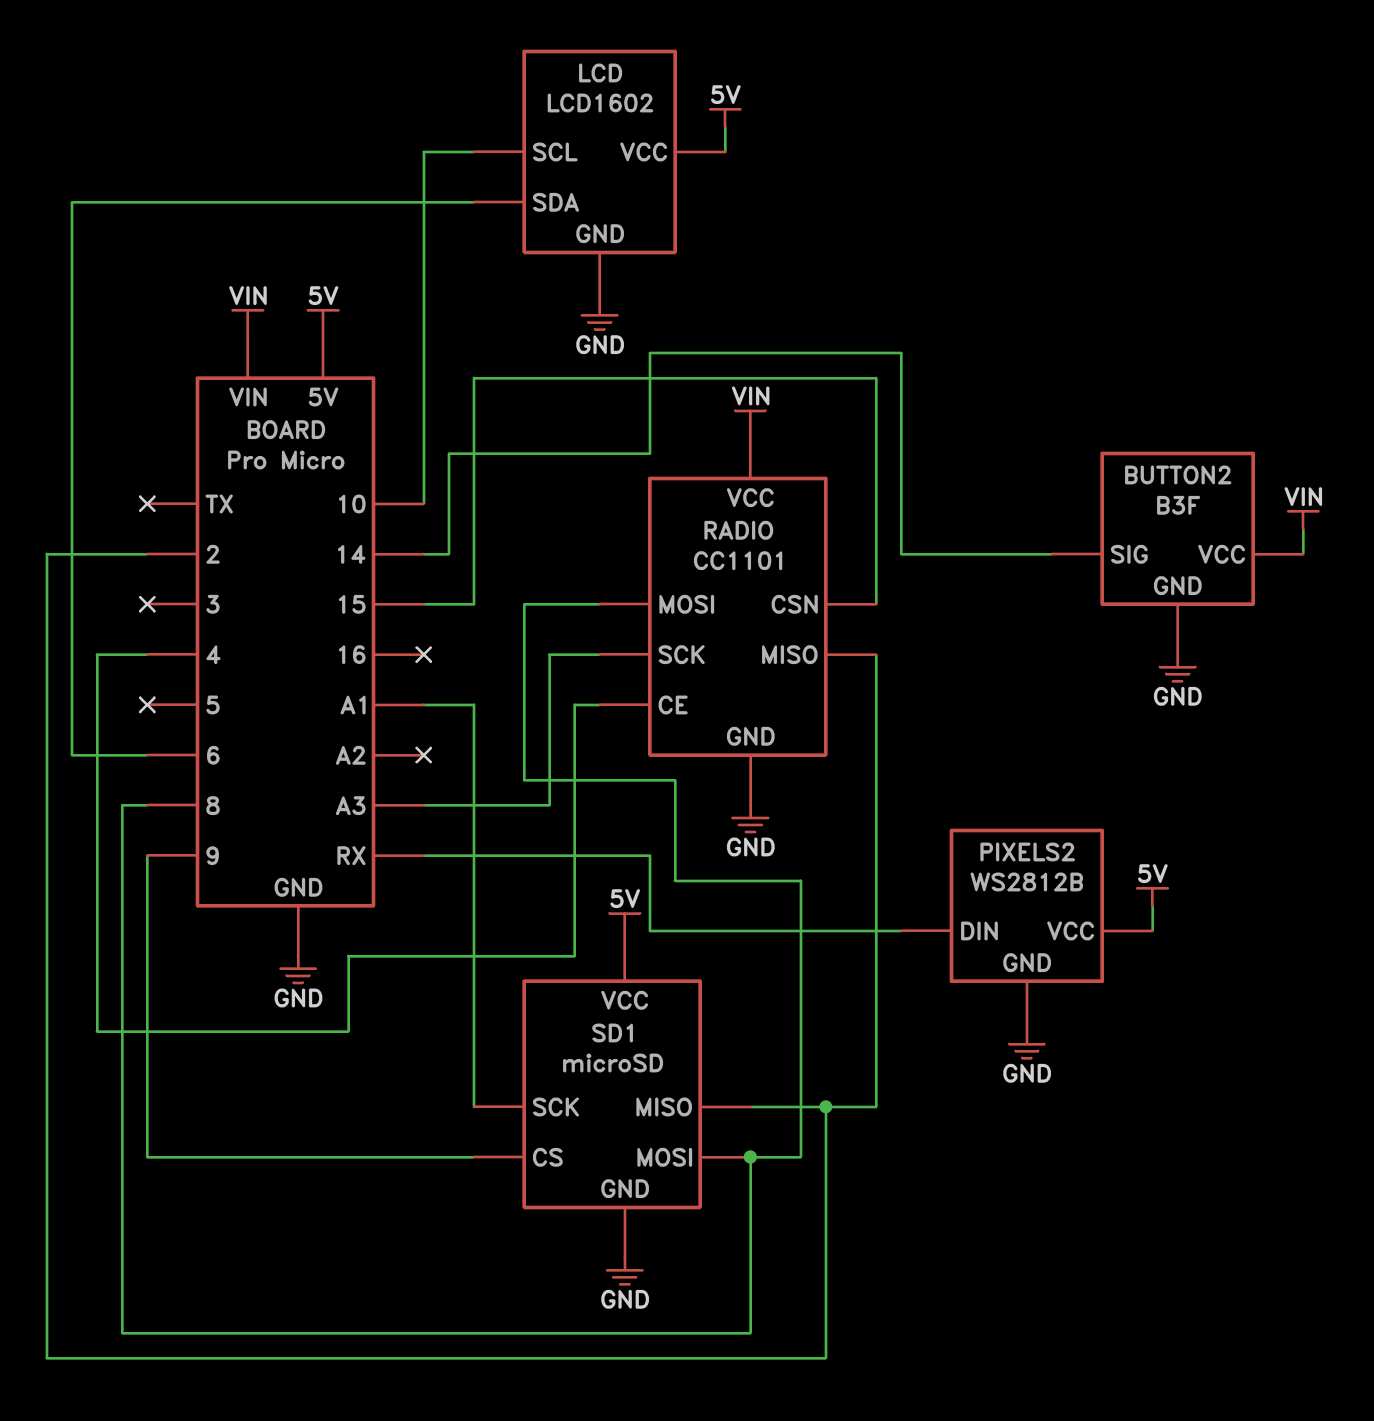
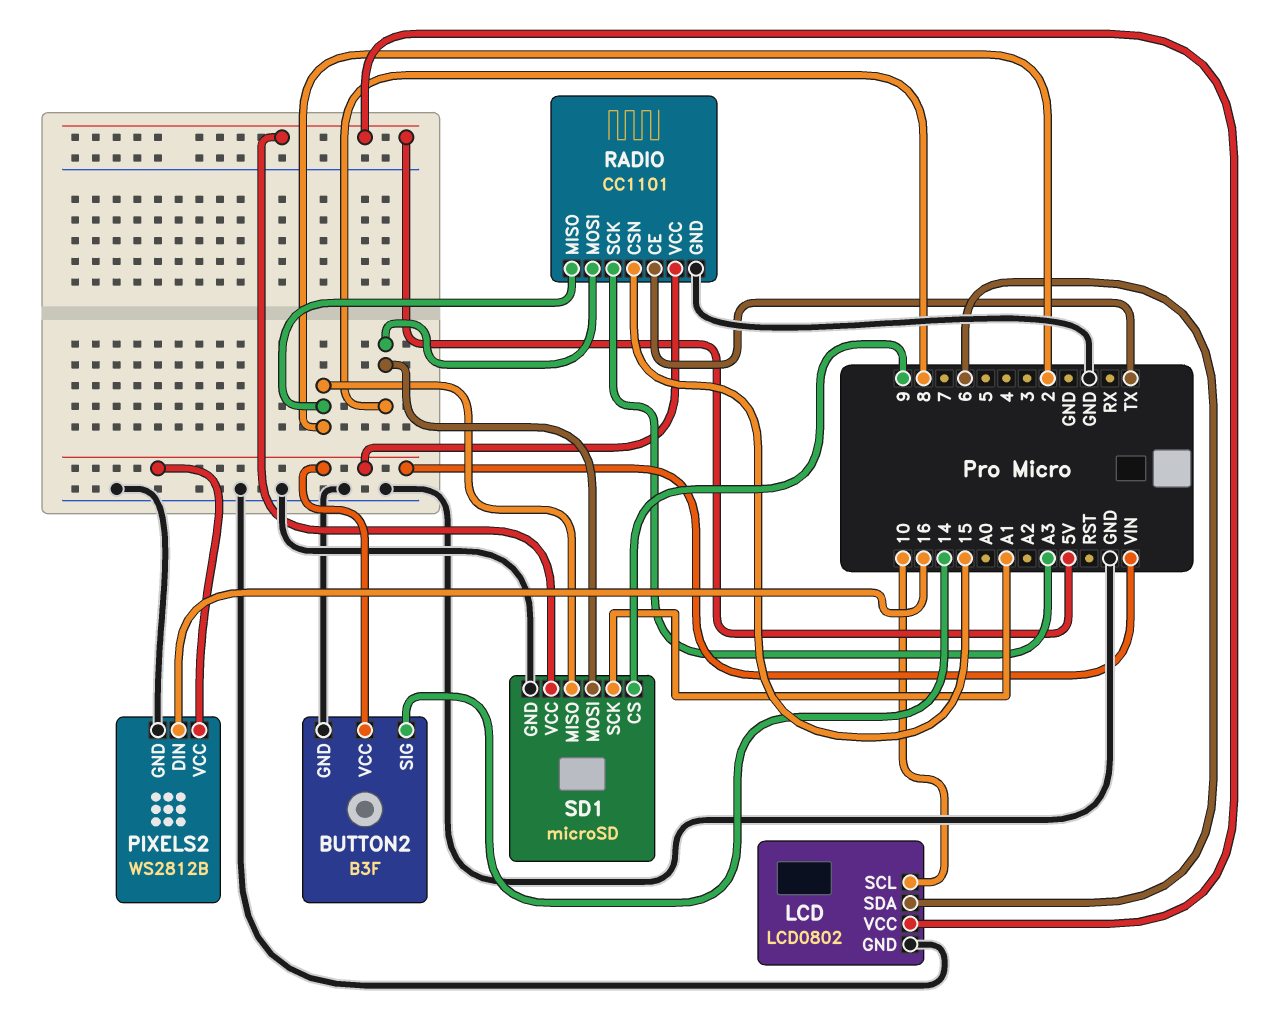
LCD: LCD1602 -> LCD0802
PIXELS2 pin DIN: RX -> 16
PIXELS2 pin VCC: 5V -> VIN
RADIO pin CE: 4 -> TX

